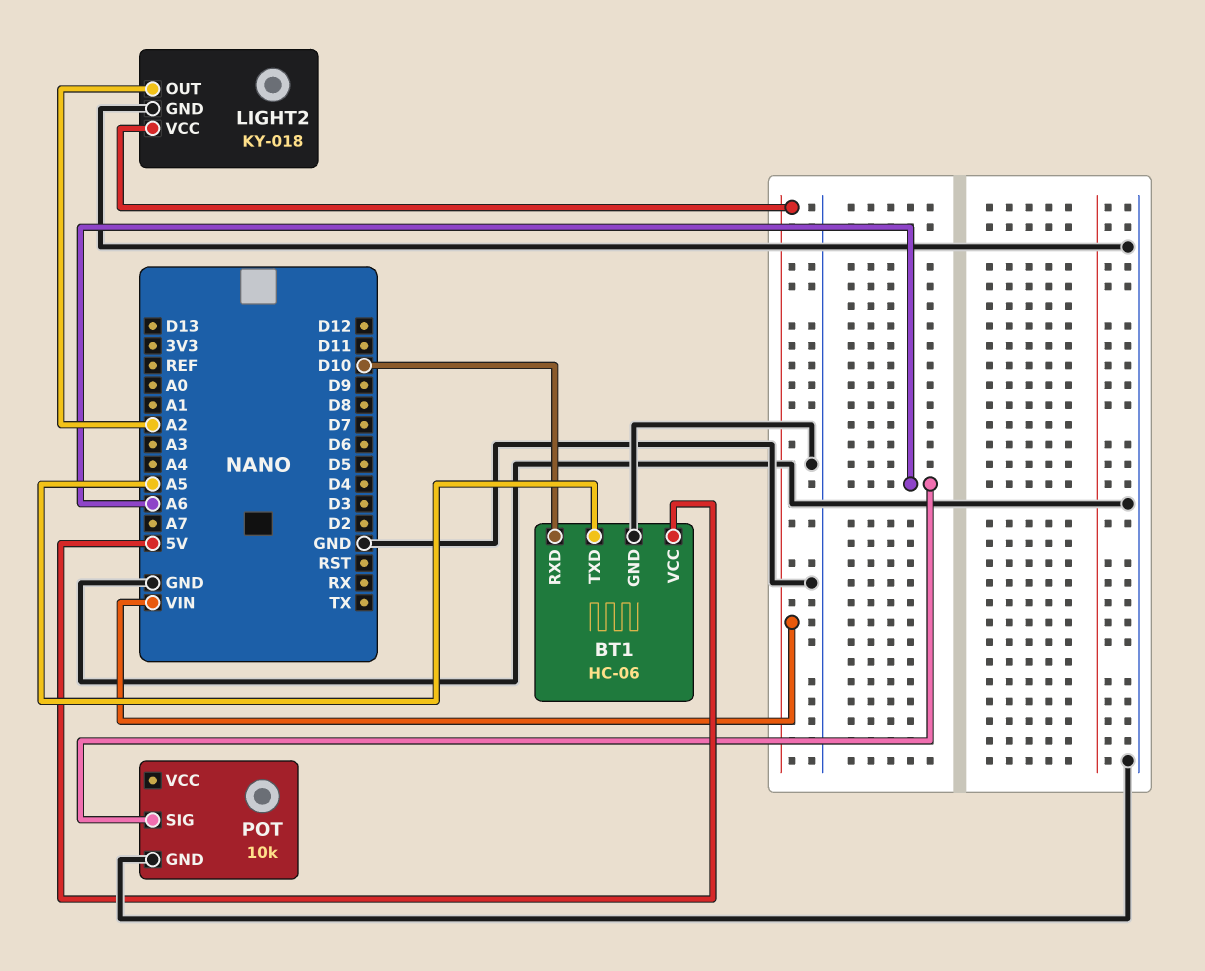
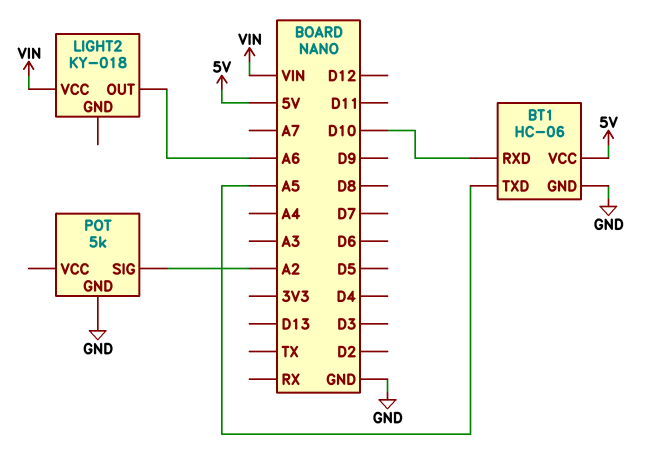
LIGHT2 pin GND: GND -> none
LIGHT2 pin OUT: A2 -> A6
POT: 10k -> 5k
POT pin SIG: A6 -> A2

